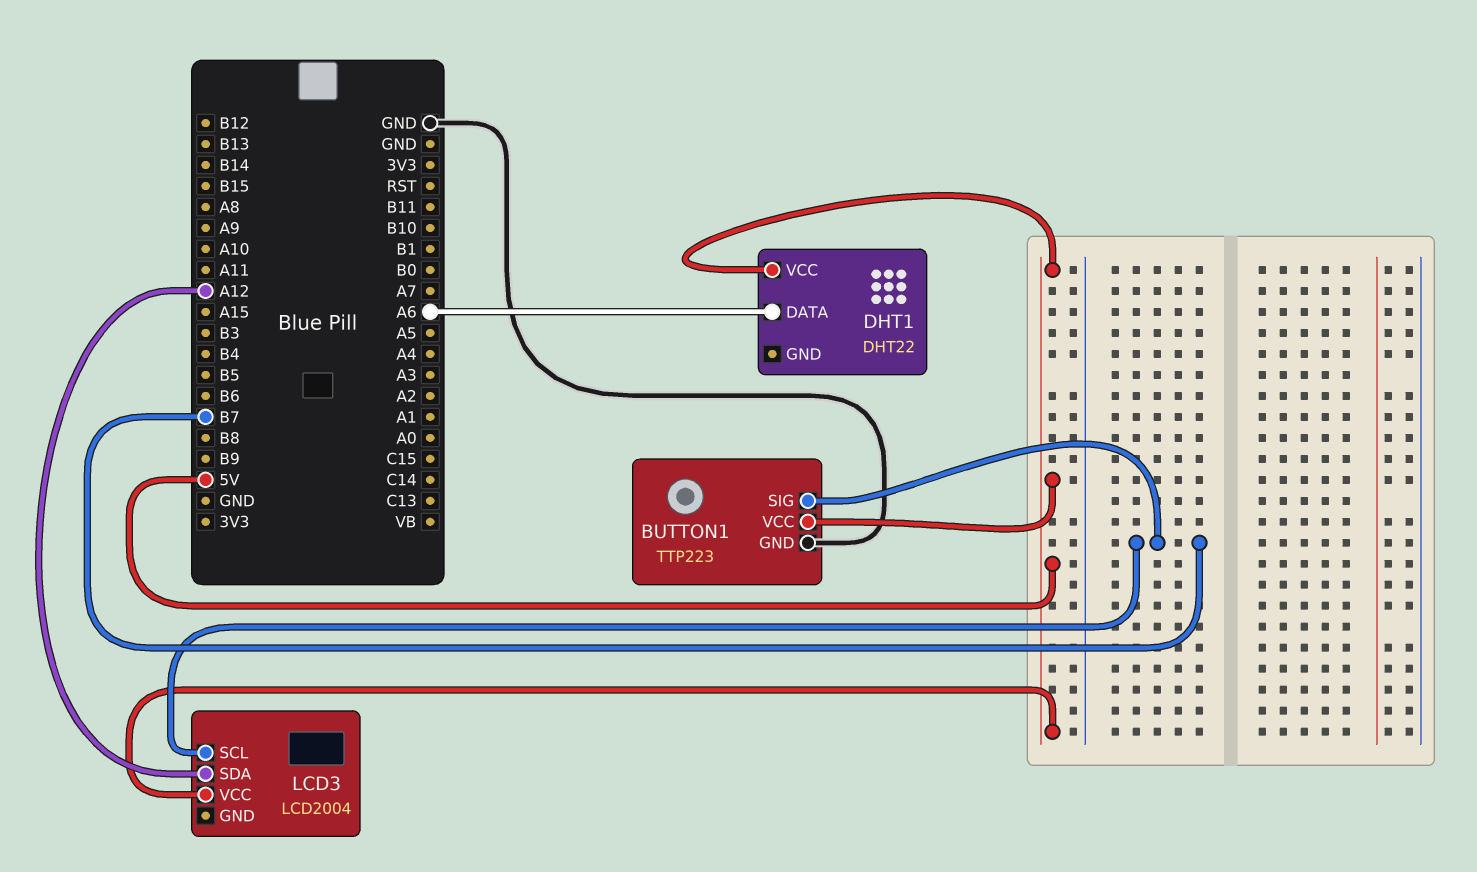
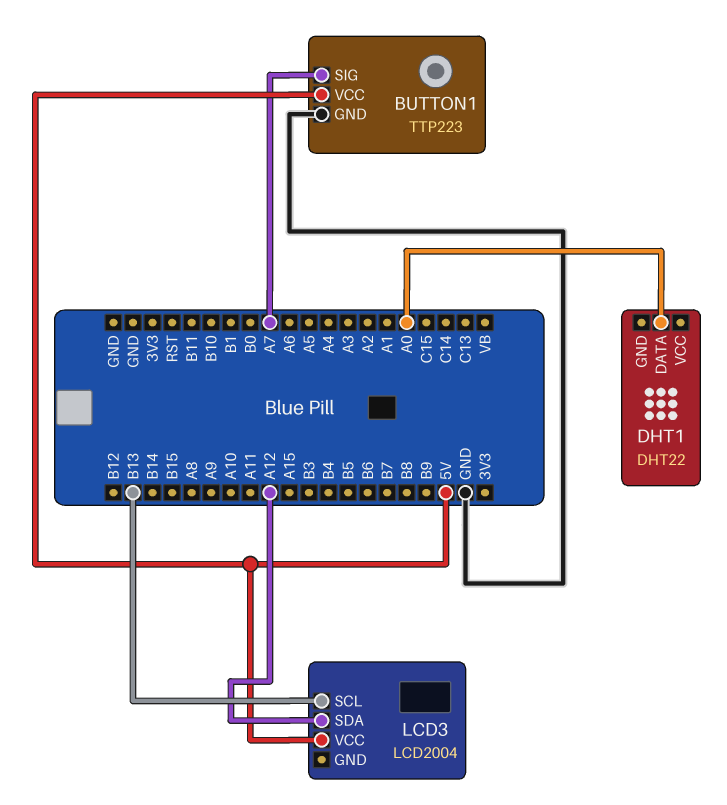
BUTTON1 pin SIG: B7 -> A7
DHT1 pin DATA: A6 -> A0
DHT1 pin VCC: 5V -> none
LCD3 pin SCL: B7 -> B13

